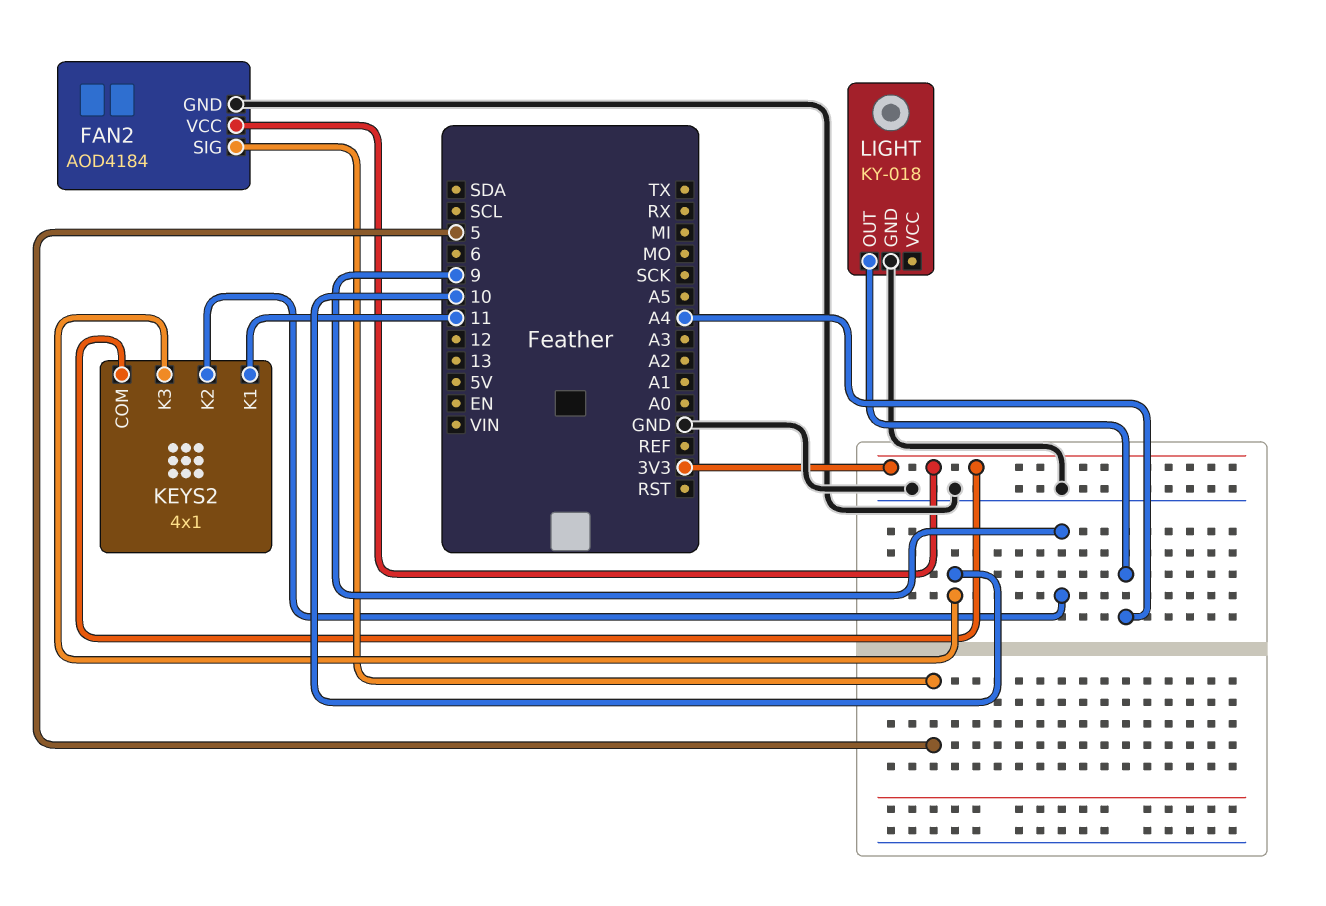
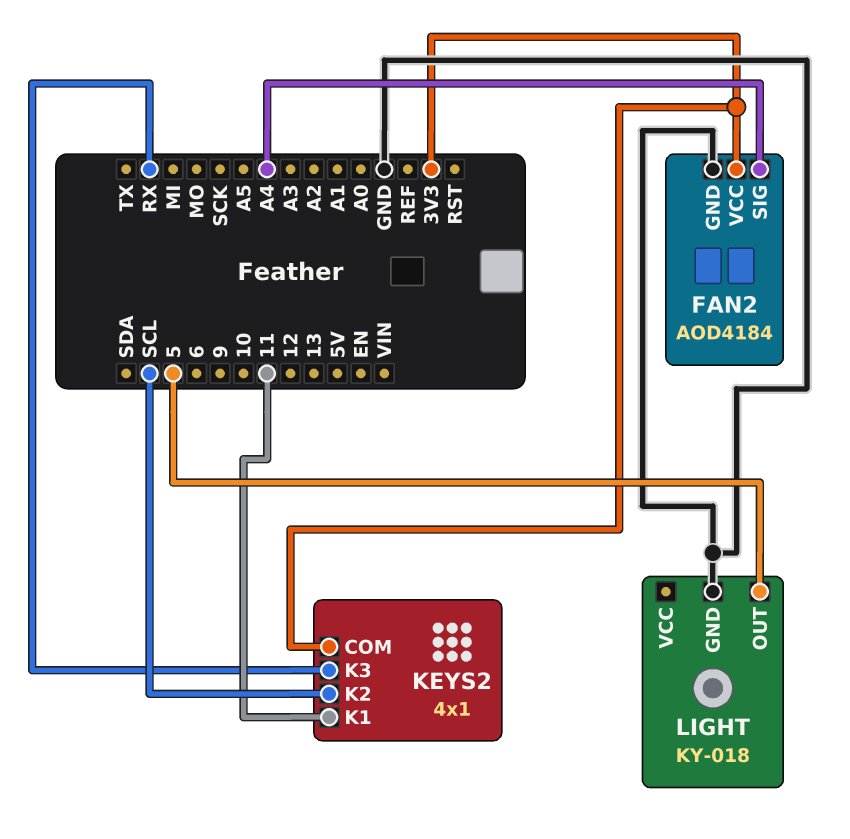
FAN2 pin SIG: 5 -> A4
KEYS2 pin K2: 9 -> SCL
KEYS2 pin K3: 10 -> RX
LIGHT pin OUT: A4 -> 5

